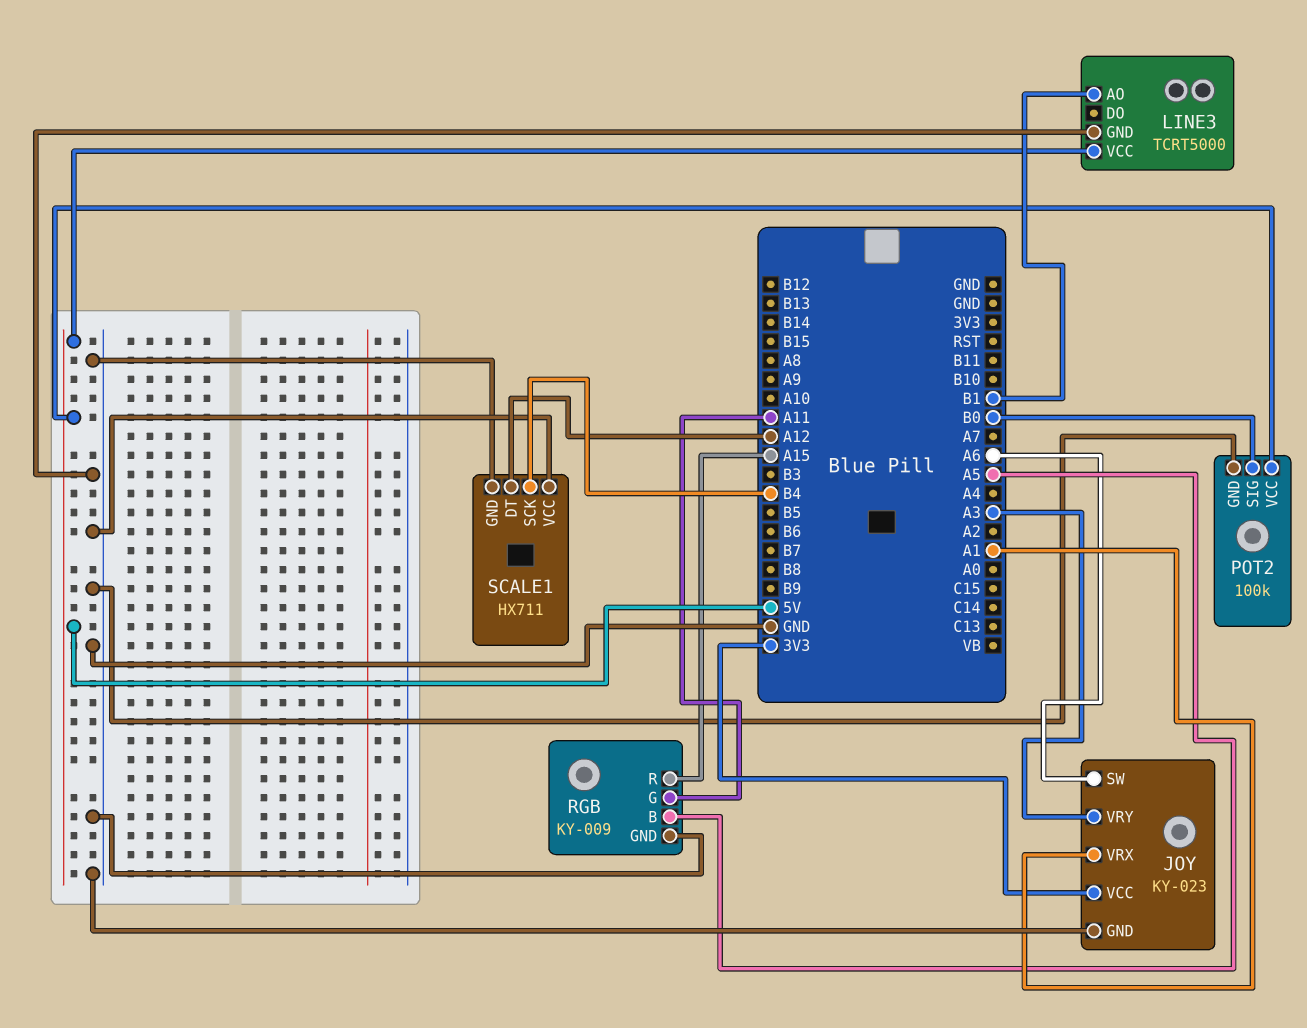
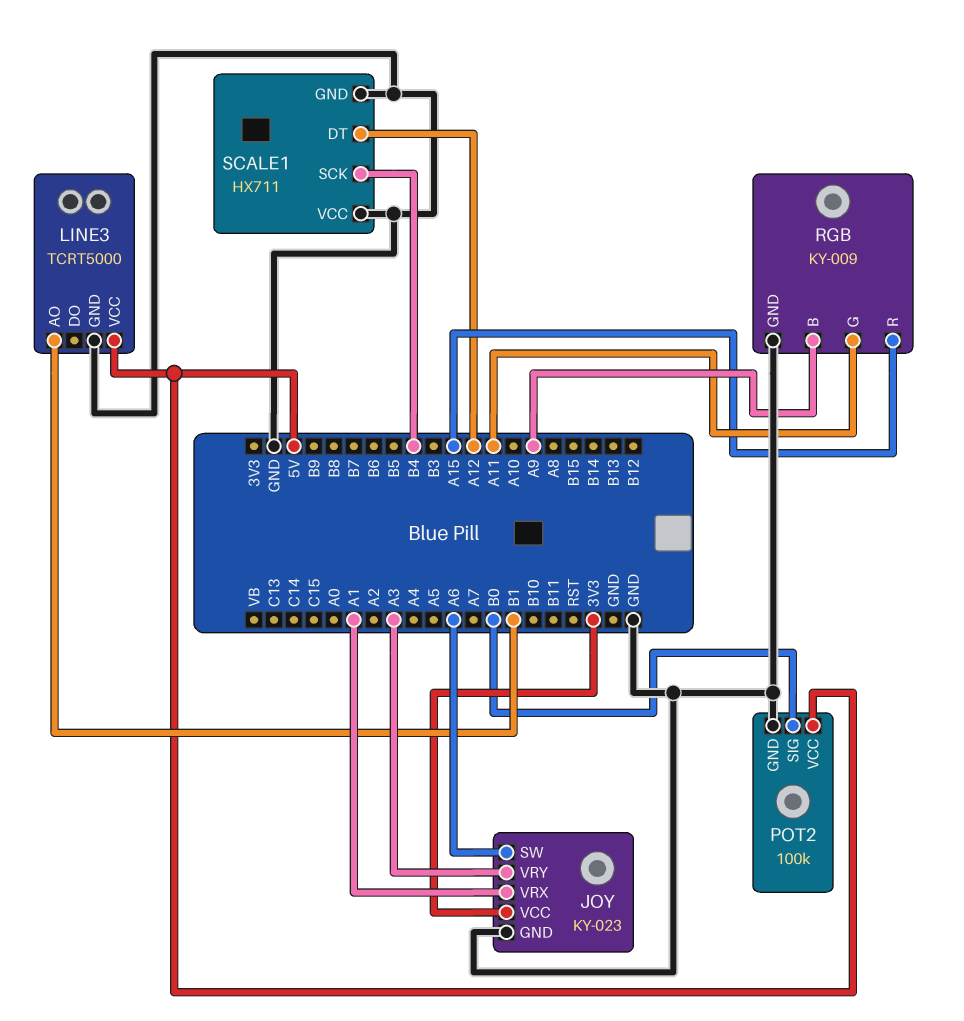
RGB pin B: A5 -> A9

